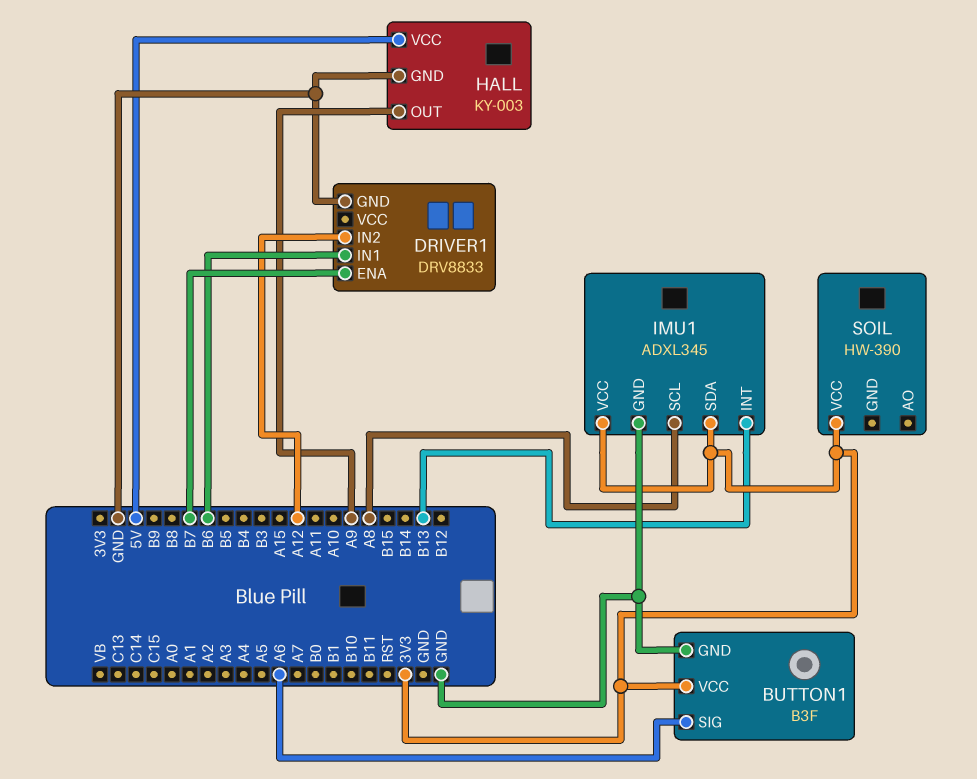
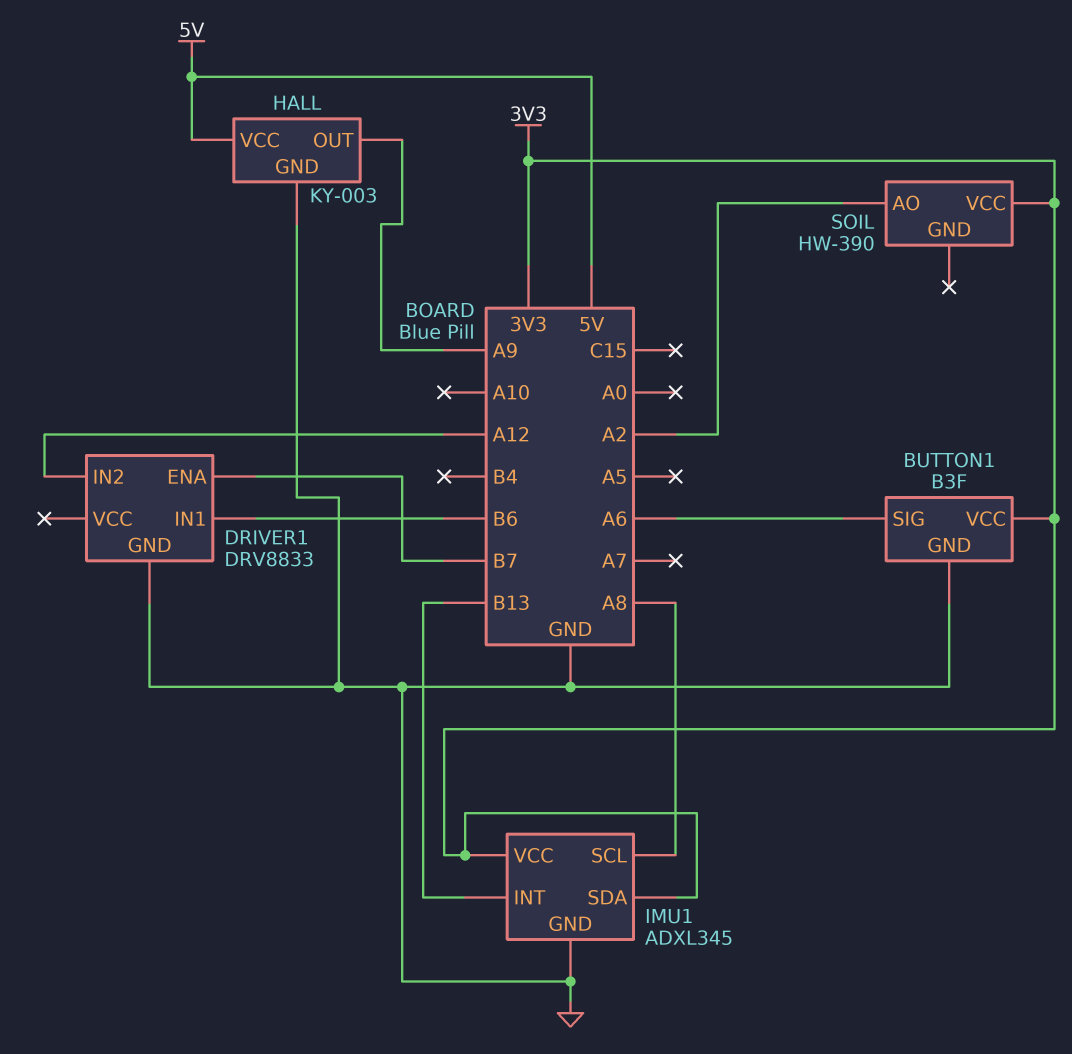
SOIL pin AO: none -> A2

